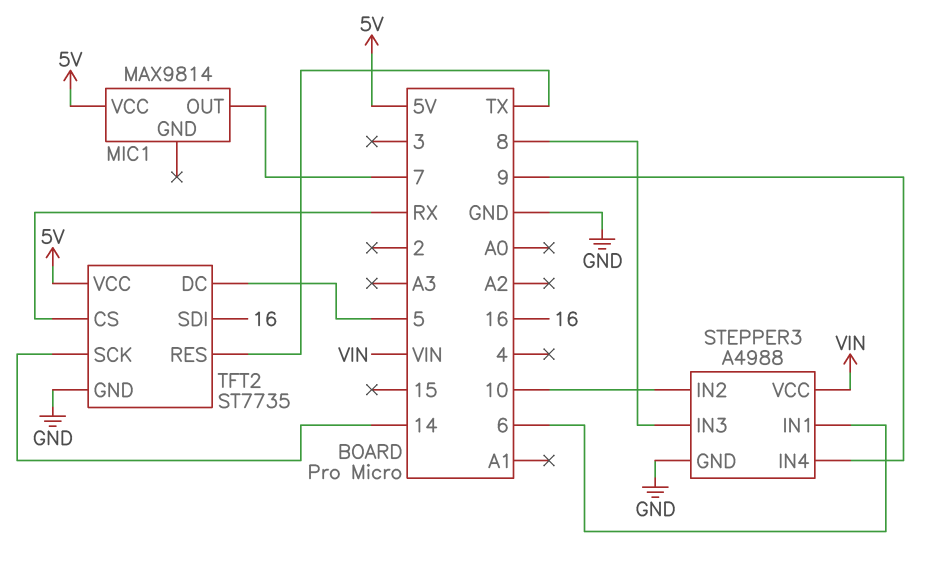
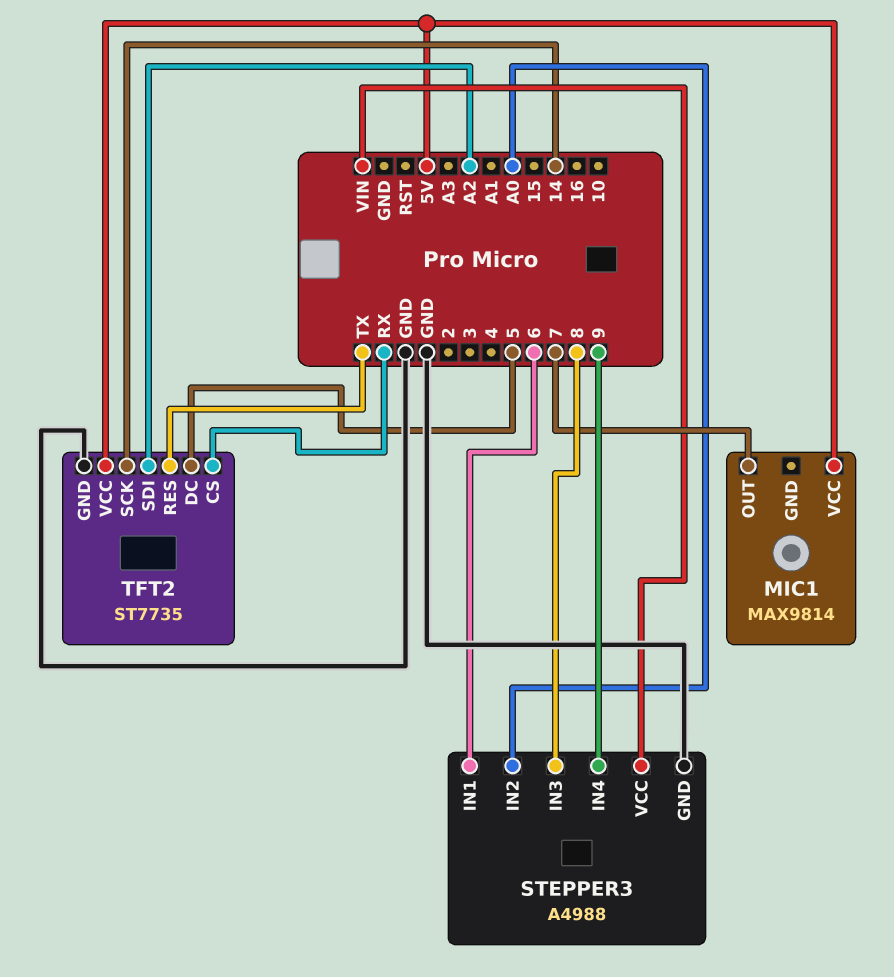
STEPPER3 pin IN2: 10 -> A0
TFT2 pin SDI: 16 -> A2

